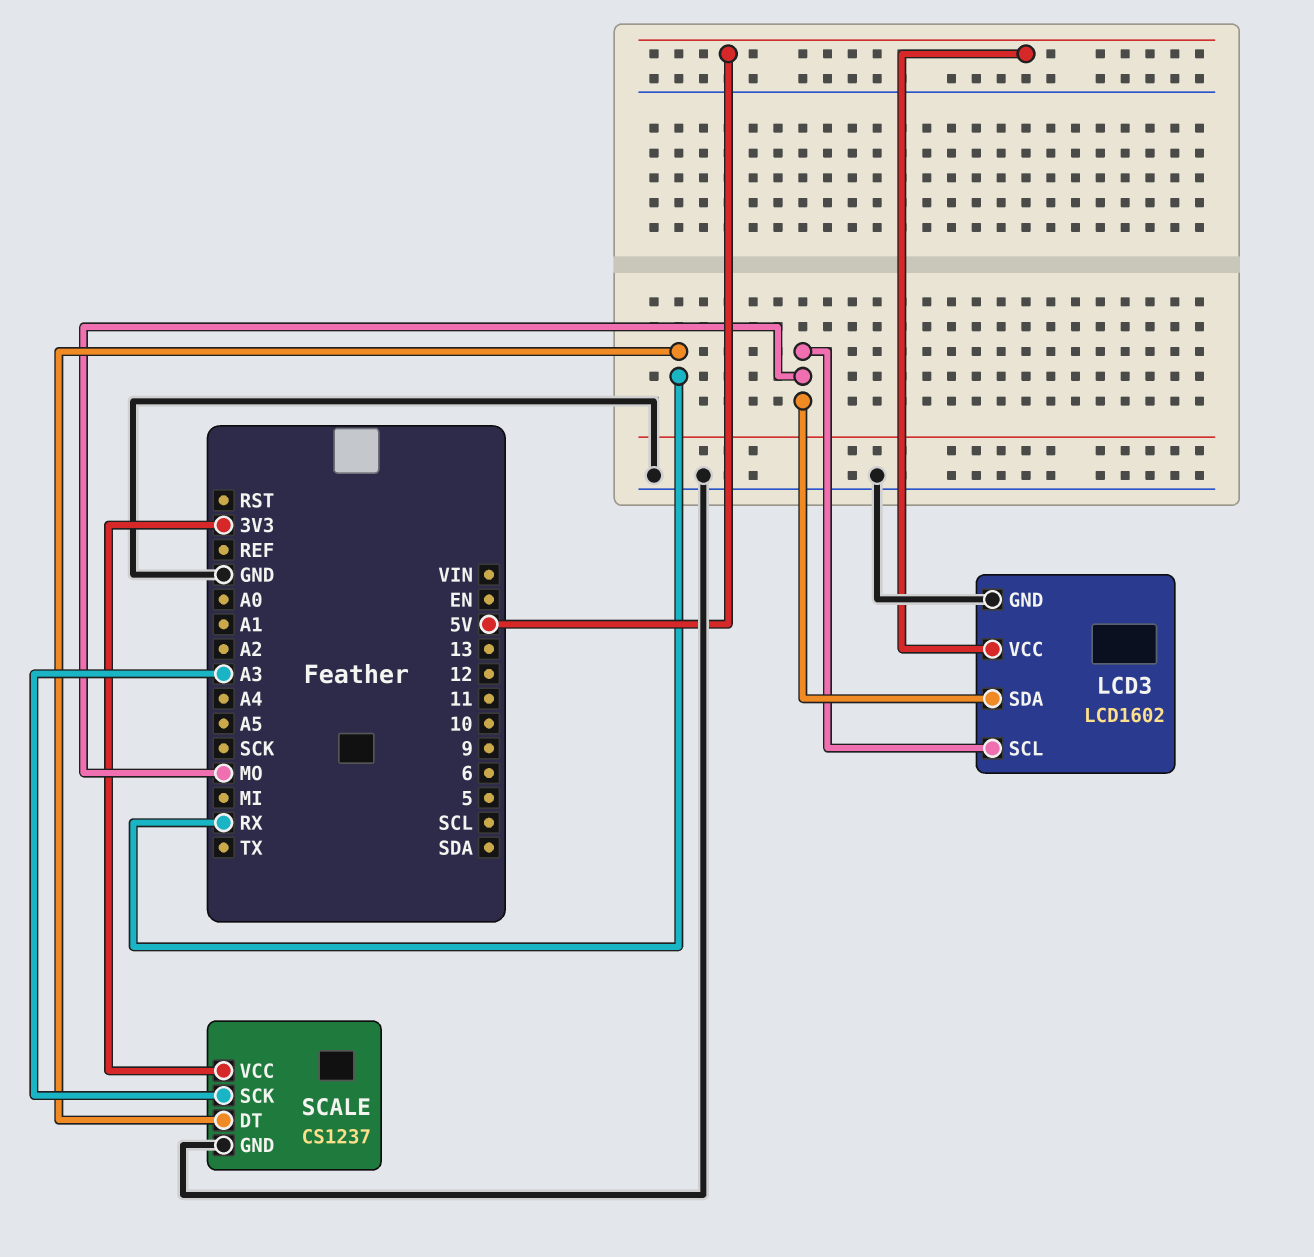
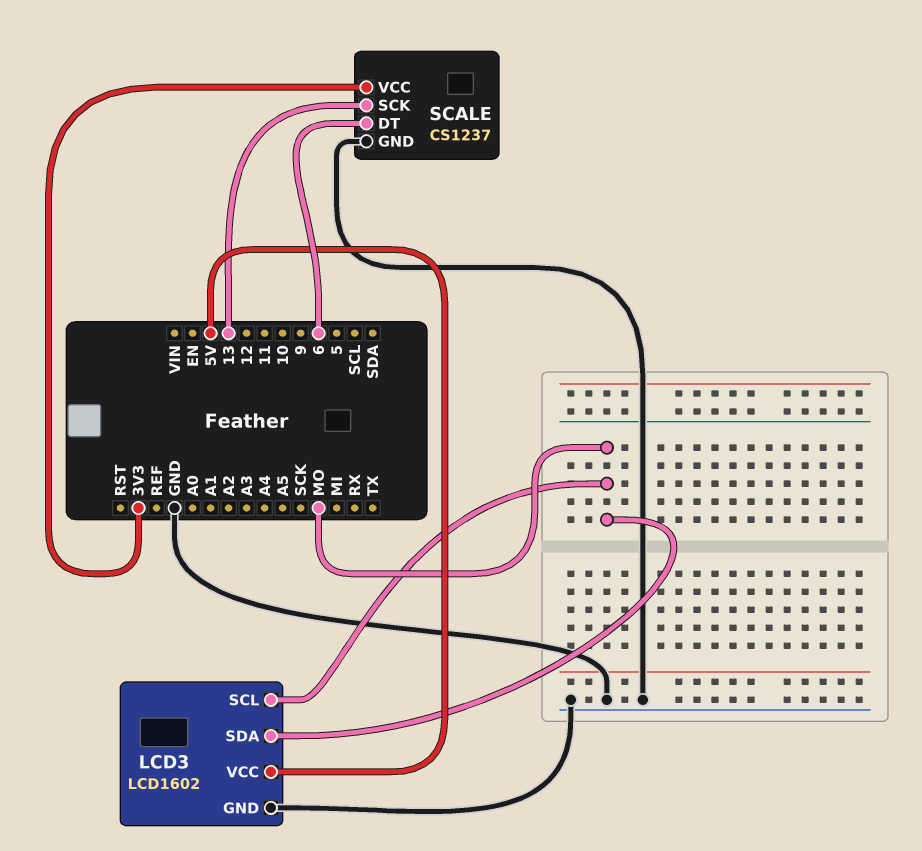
SCALE pin DT: RX -> 6
SCALE pin SCK: A3 -> 13

